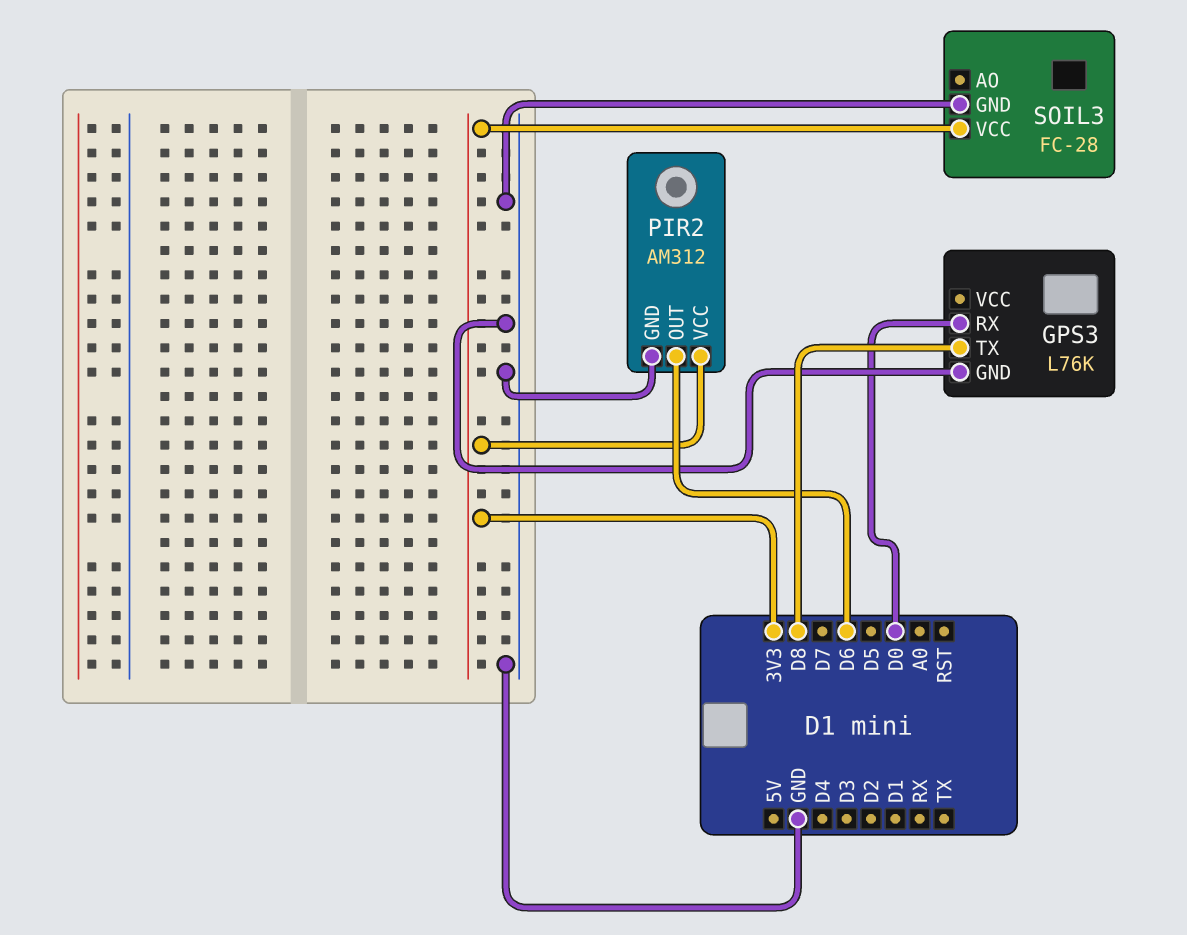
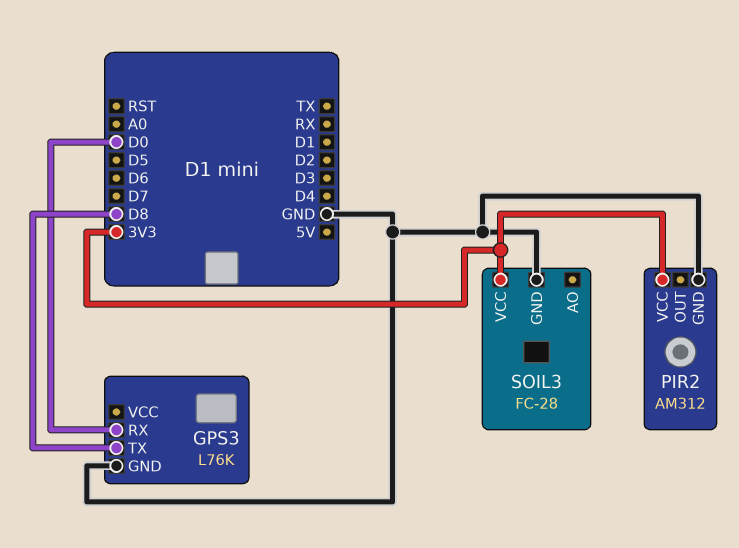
PIR2 pin OUT: D6 -> none

